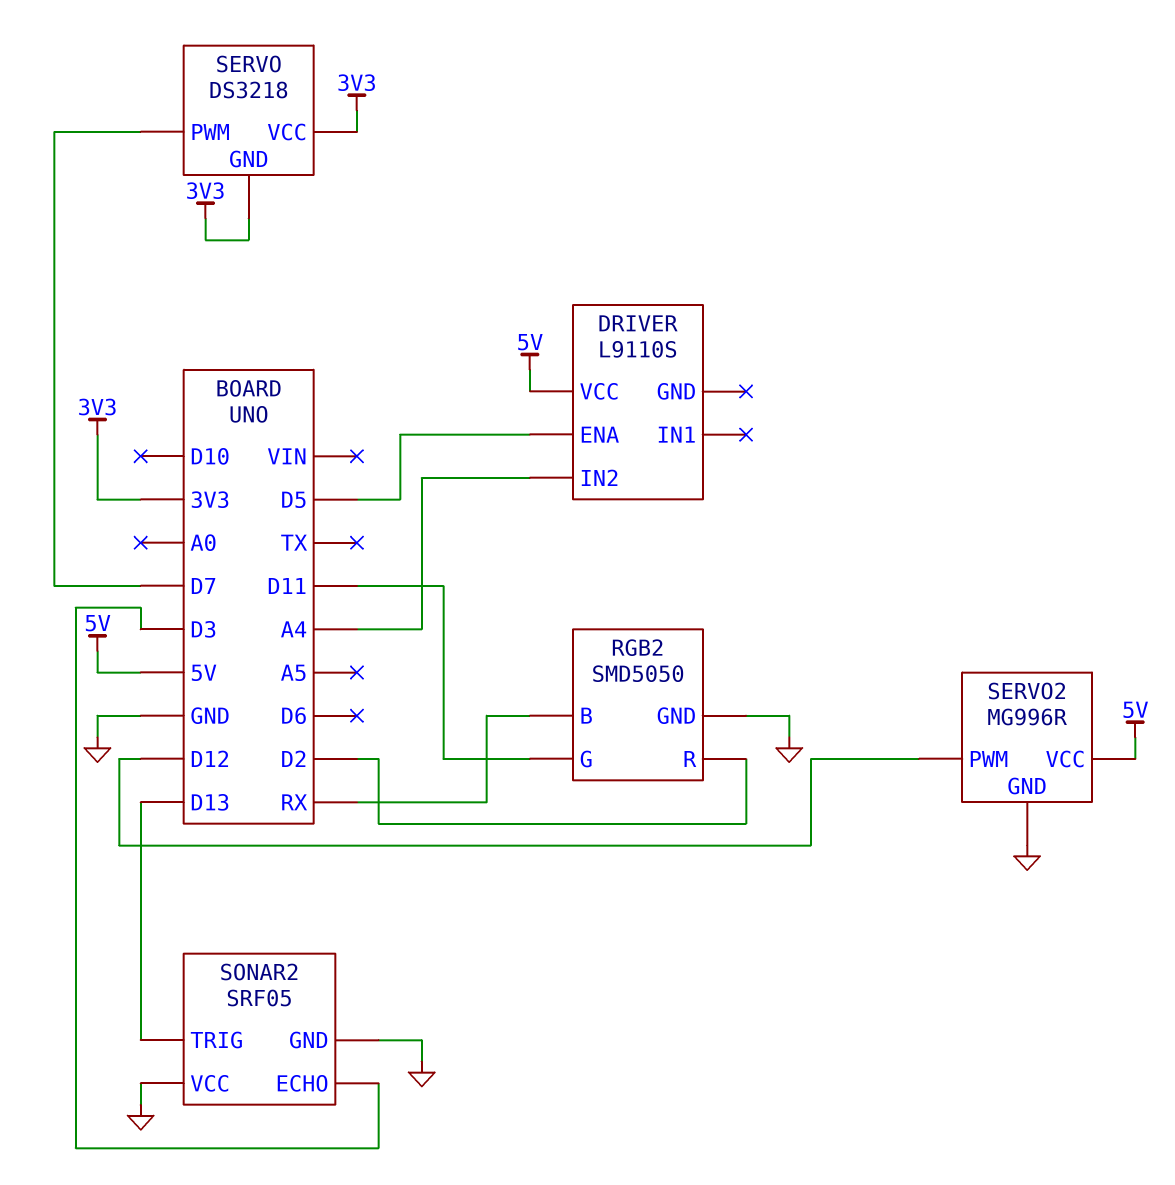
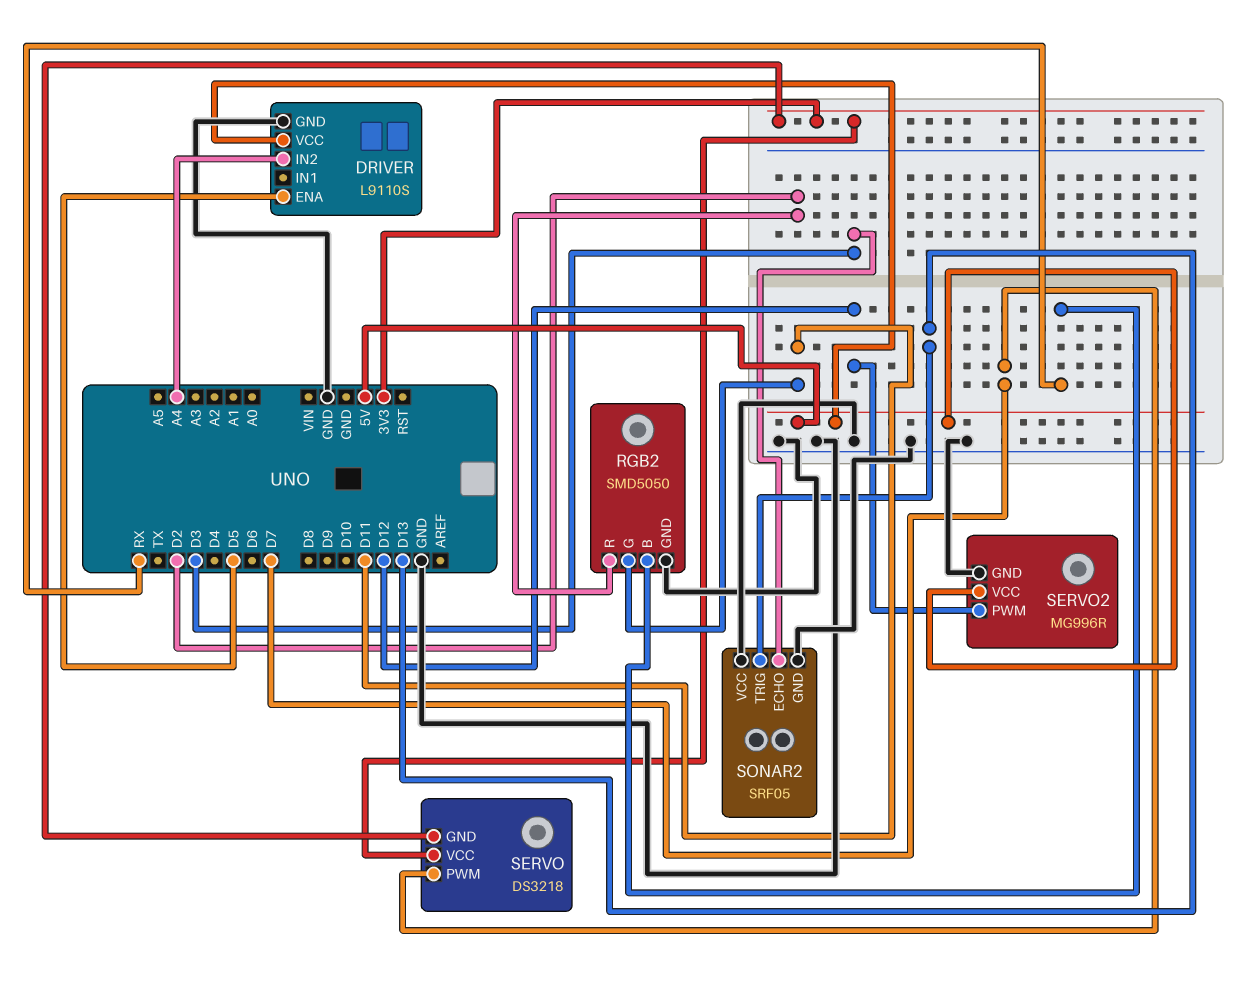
DRIVER pin GND: none -> GND

